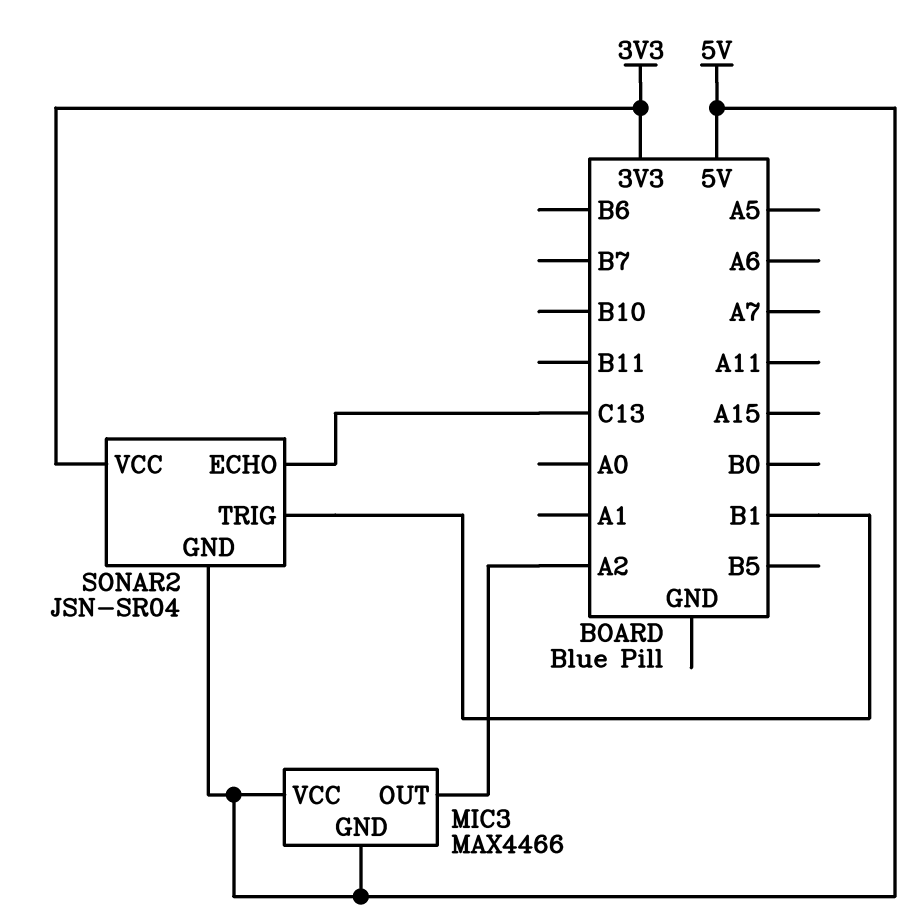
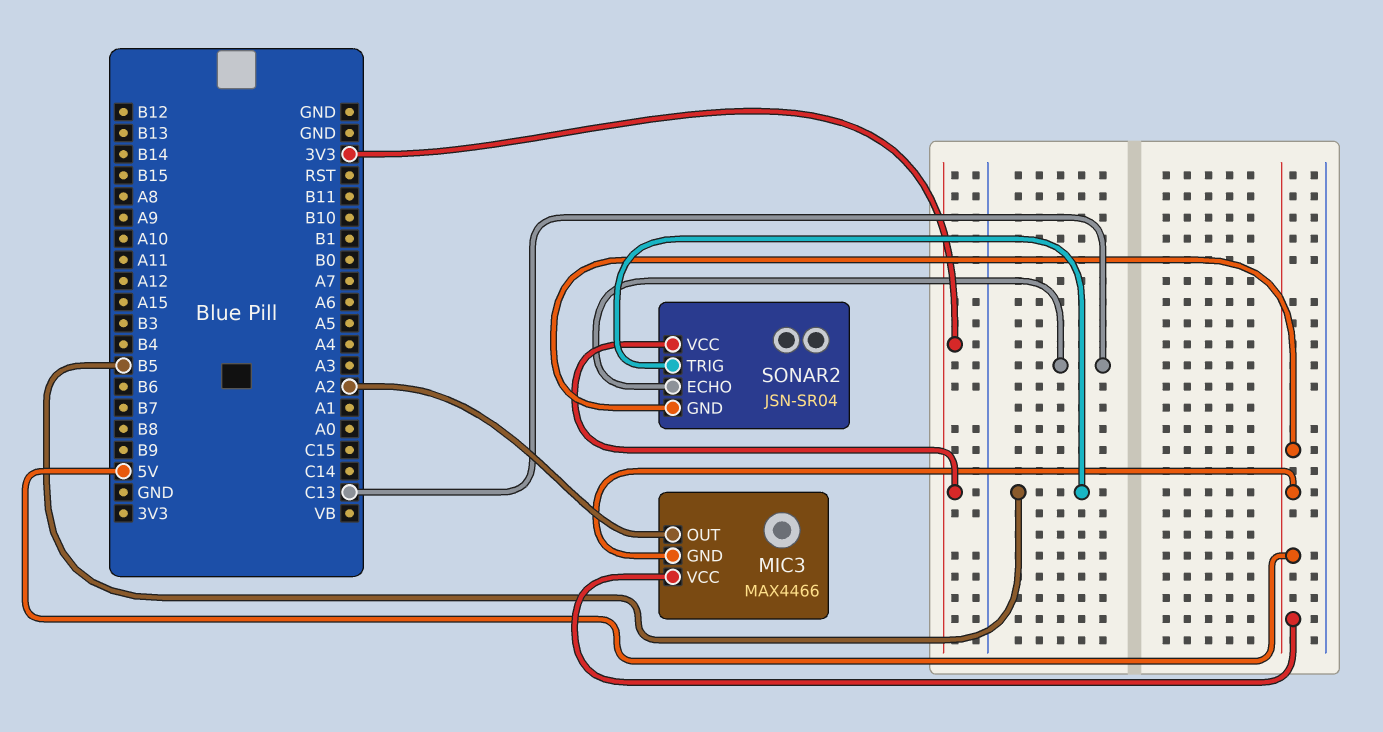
SONAR2 pin TRIG: B1 -> B5

